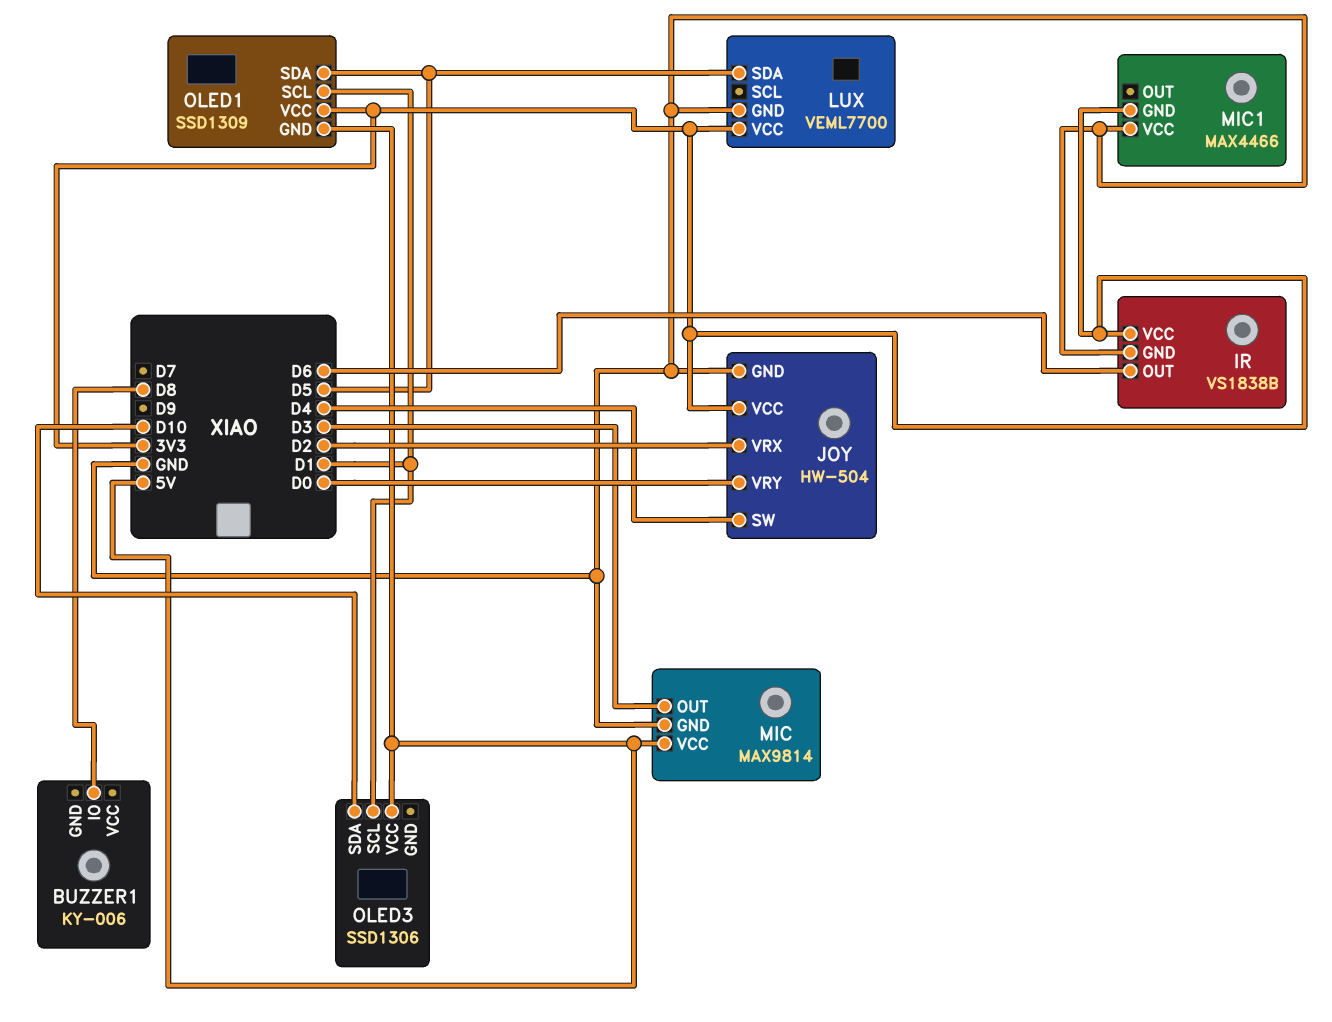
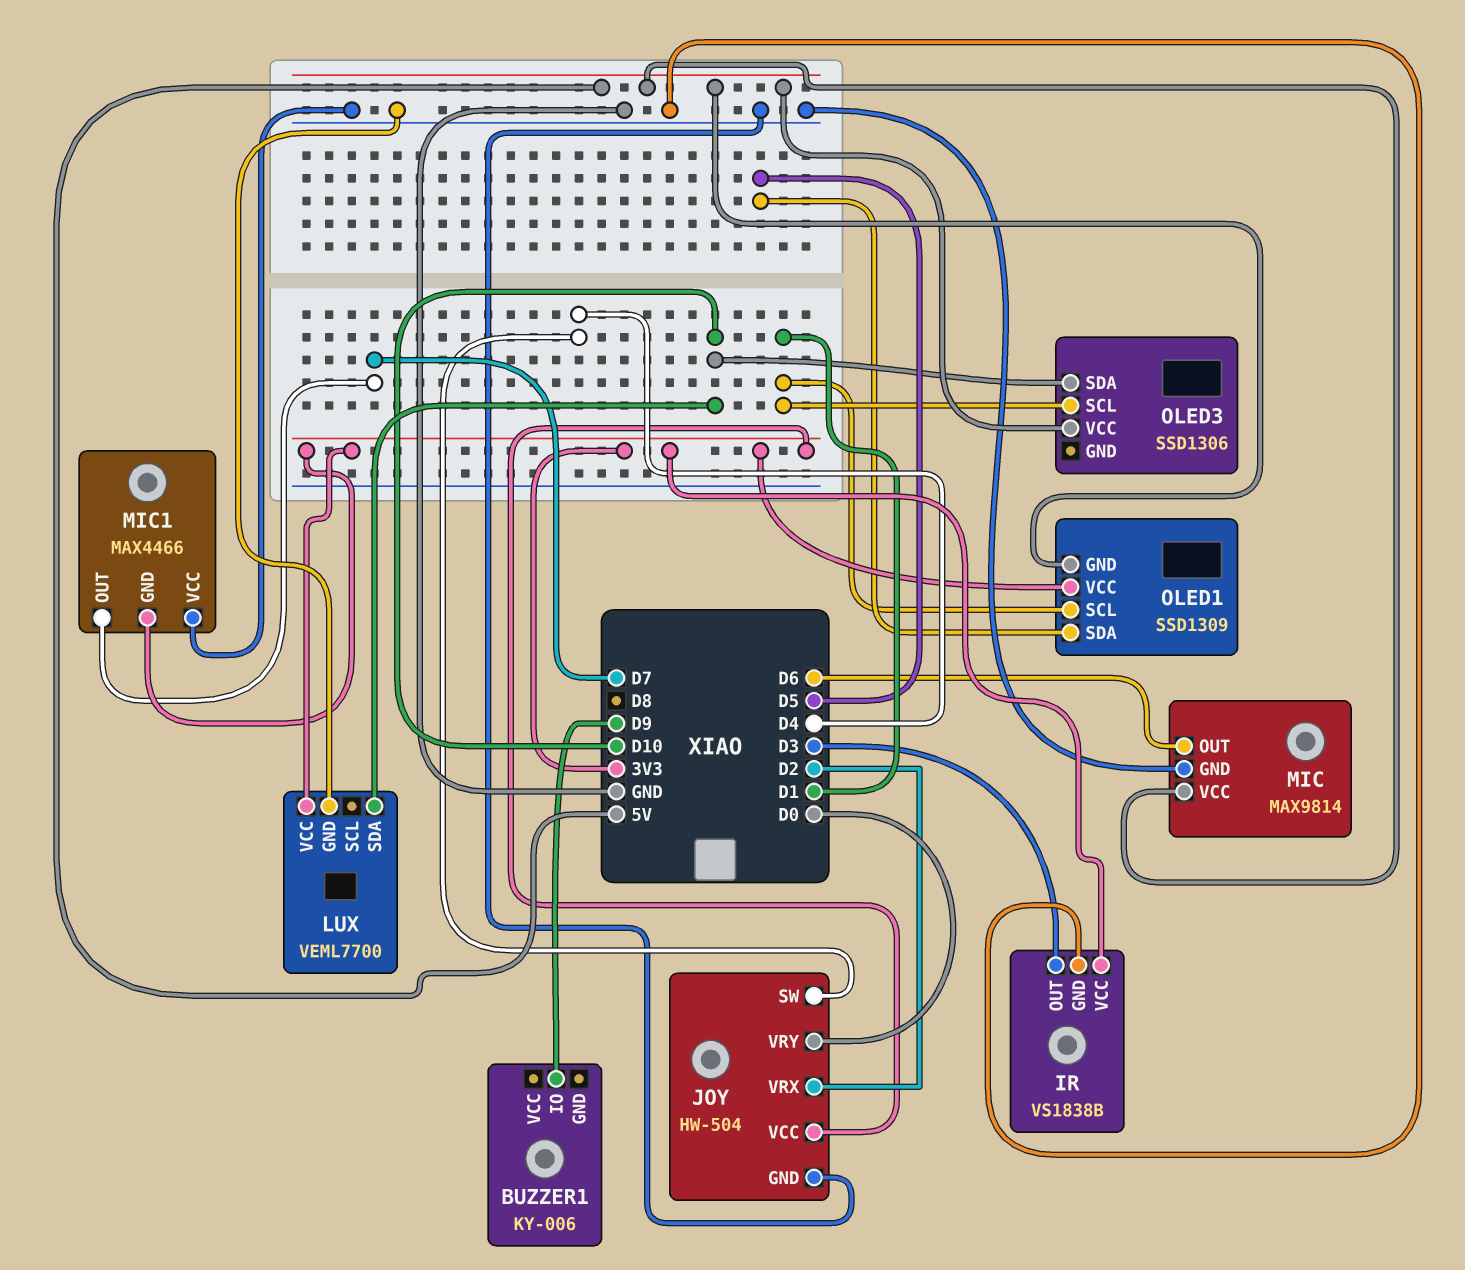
BUZZER1 pin IO: D8 -> D9
IR pin OUT: D6 -> D3
LUX pin SDA: D5 -> D10
MIC pin OUT: D3 -> D6
MIC1 pin OUT: none -> D7

